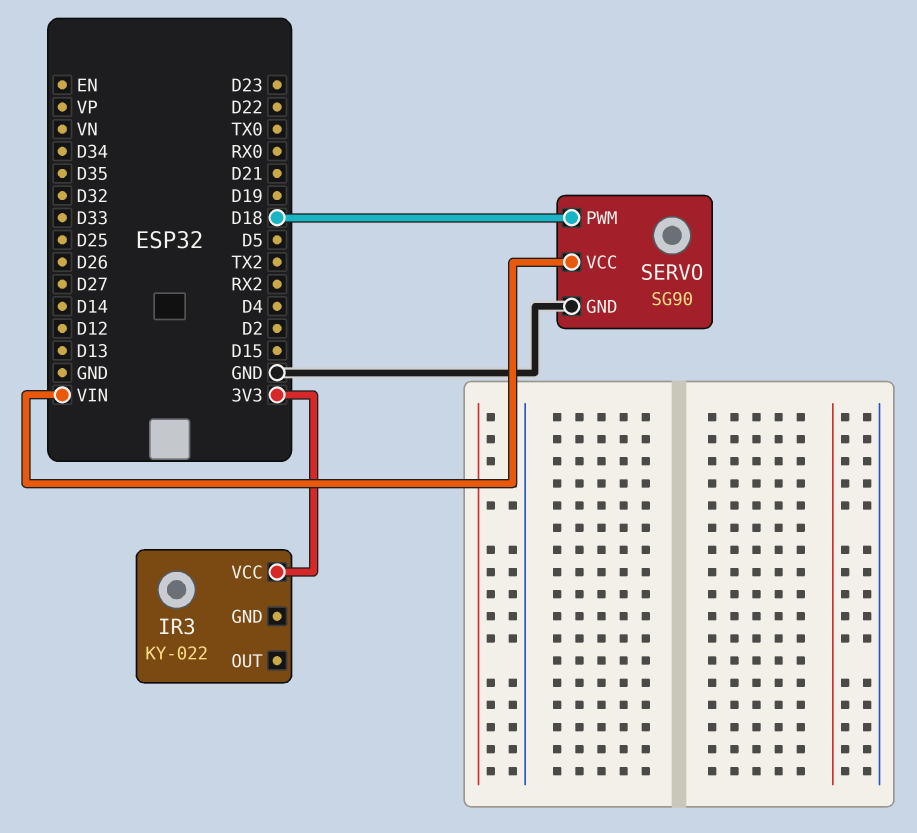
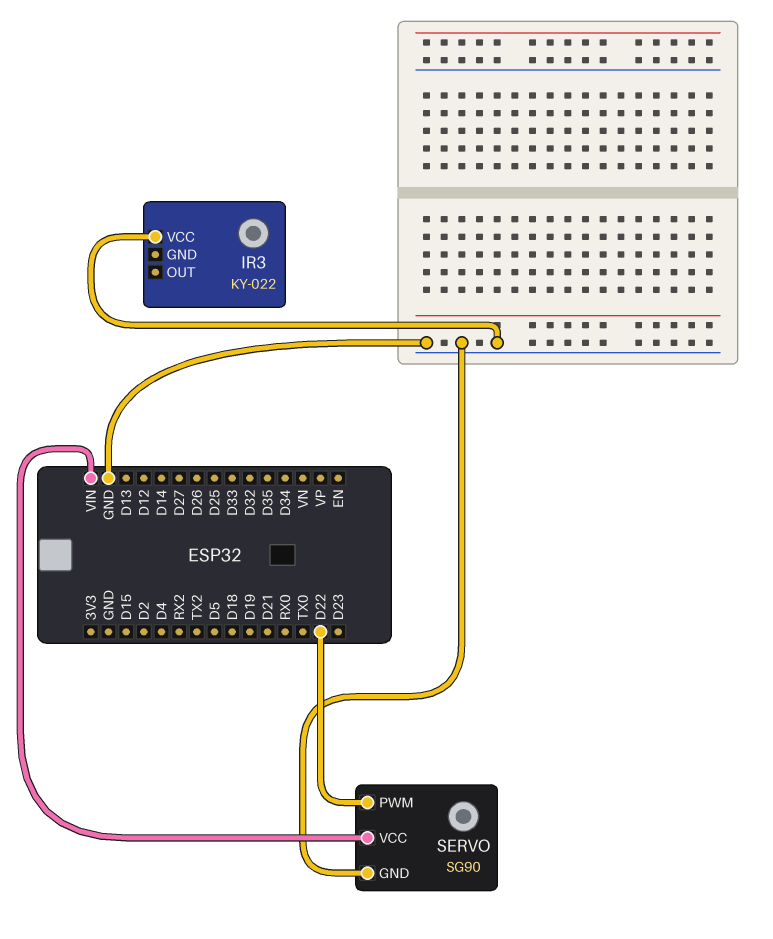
IR3 pin VCC: 3V3 -> GND
SERVO pin PWM: D18 -> D22

